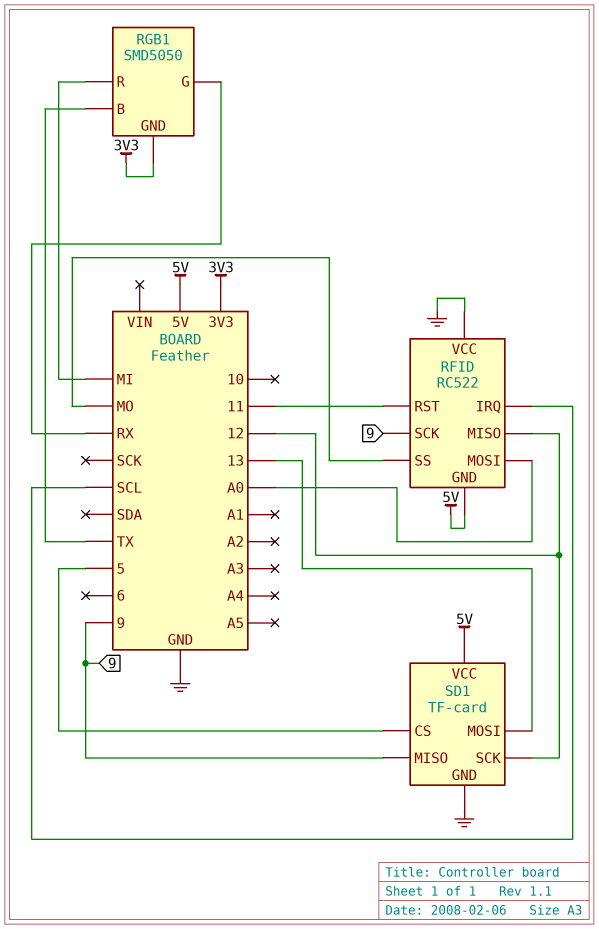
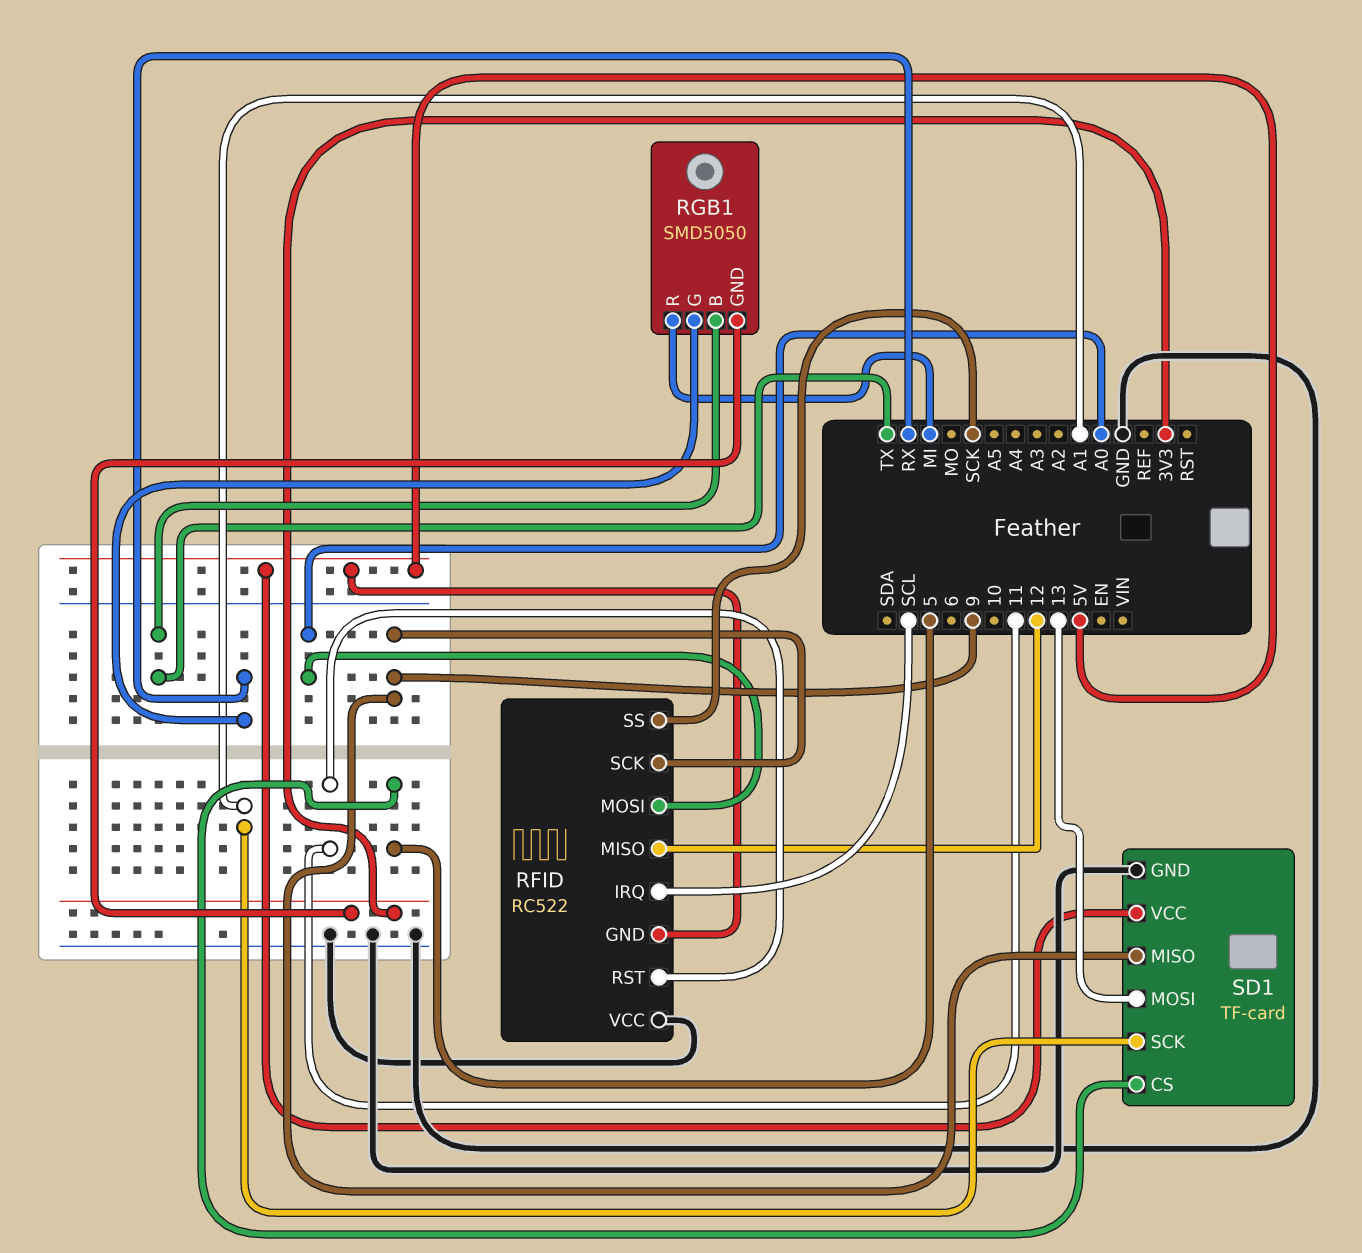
RFID pin SS: MO -> SCK
SD1 pin SCK: 12 -> A1

